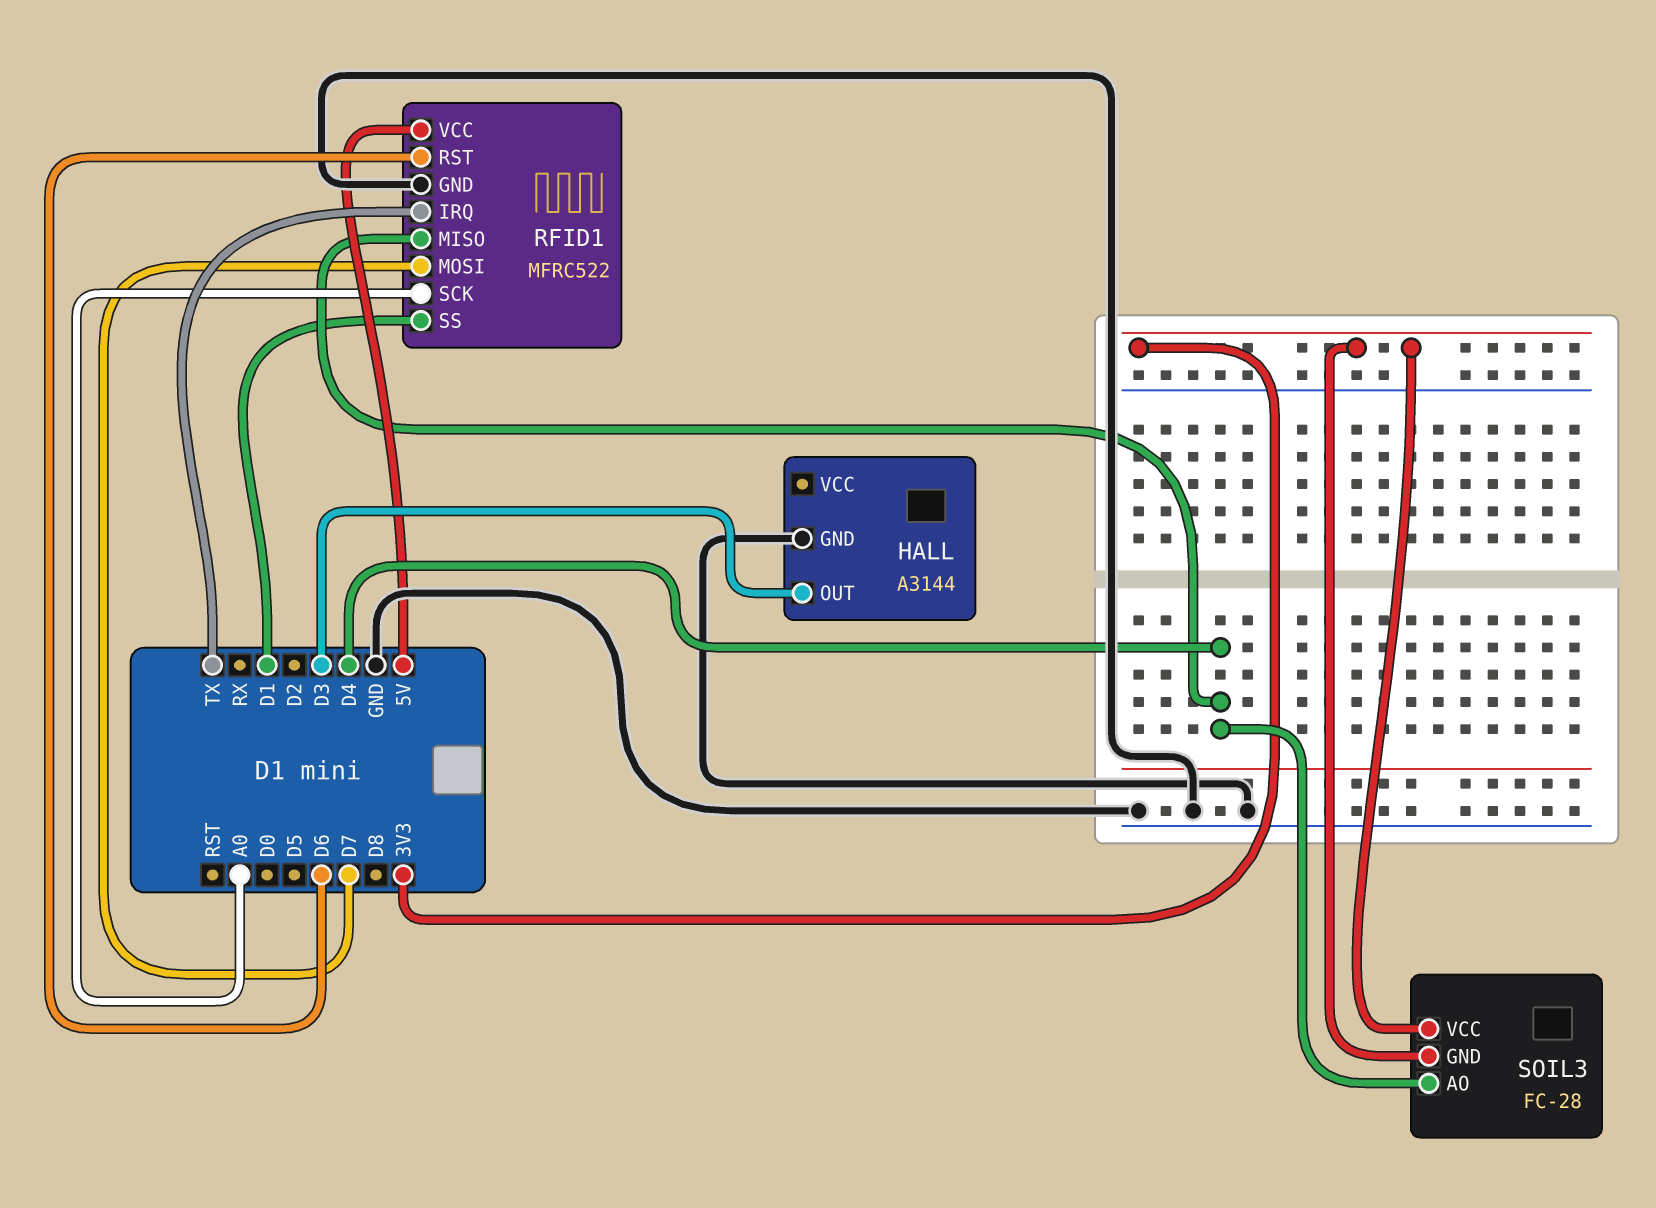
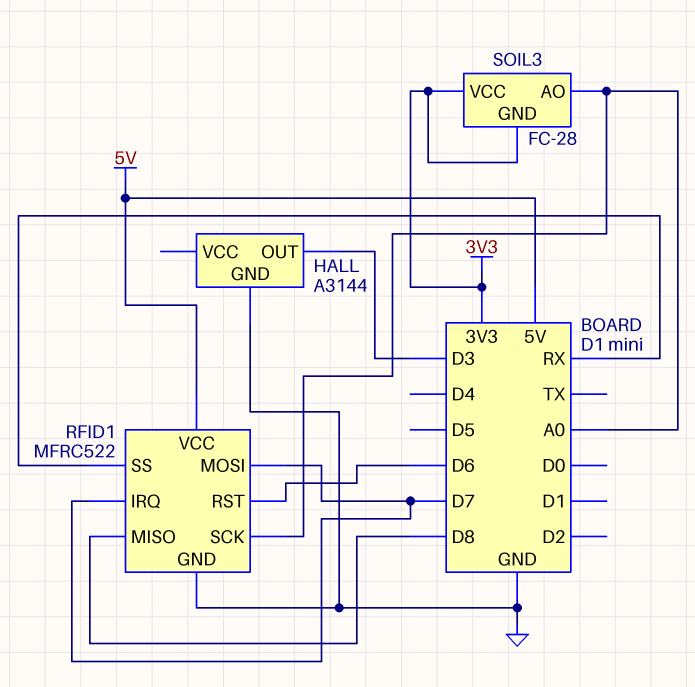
RFID1 pin IRQ: TX -> D7
RFID1 pin MISO: D4 -> D8
RFID1 pin SS: D1 -> RX
SOIL3 pin AO: D4 -> A0

